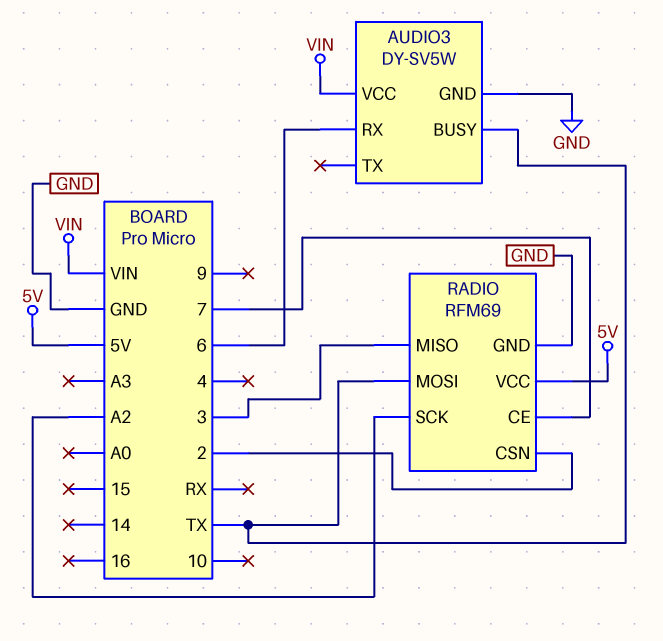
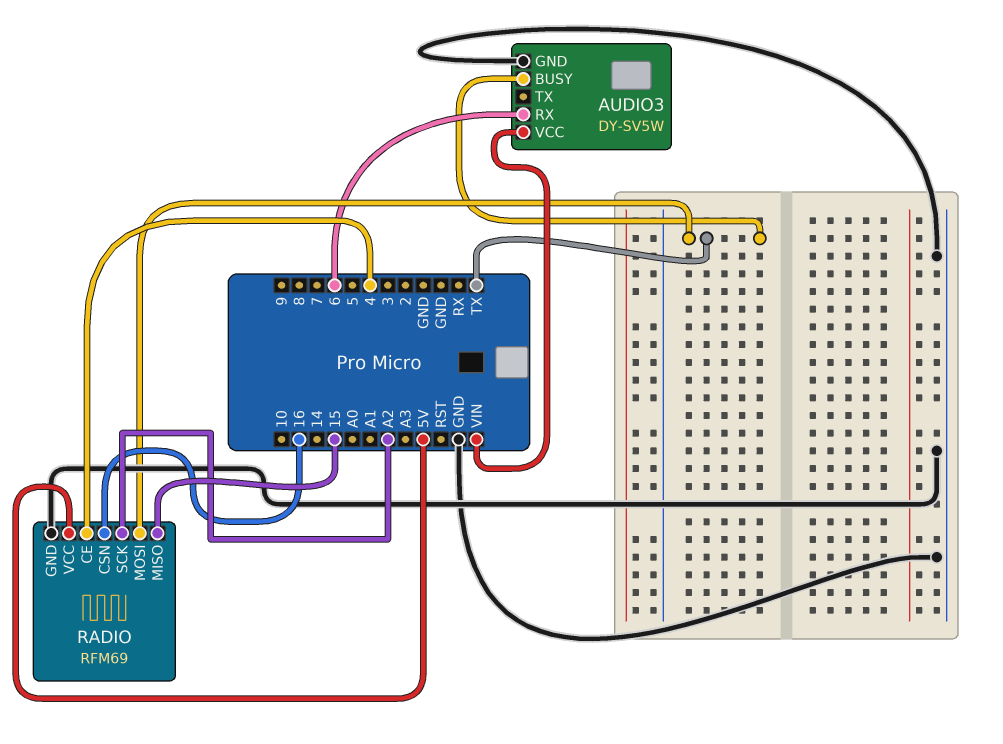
RADIO pin CE: 7 -> 4
RADIO pin CSN: 2 -> 16
RADIO pin MISO: 3 -> 15

